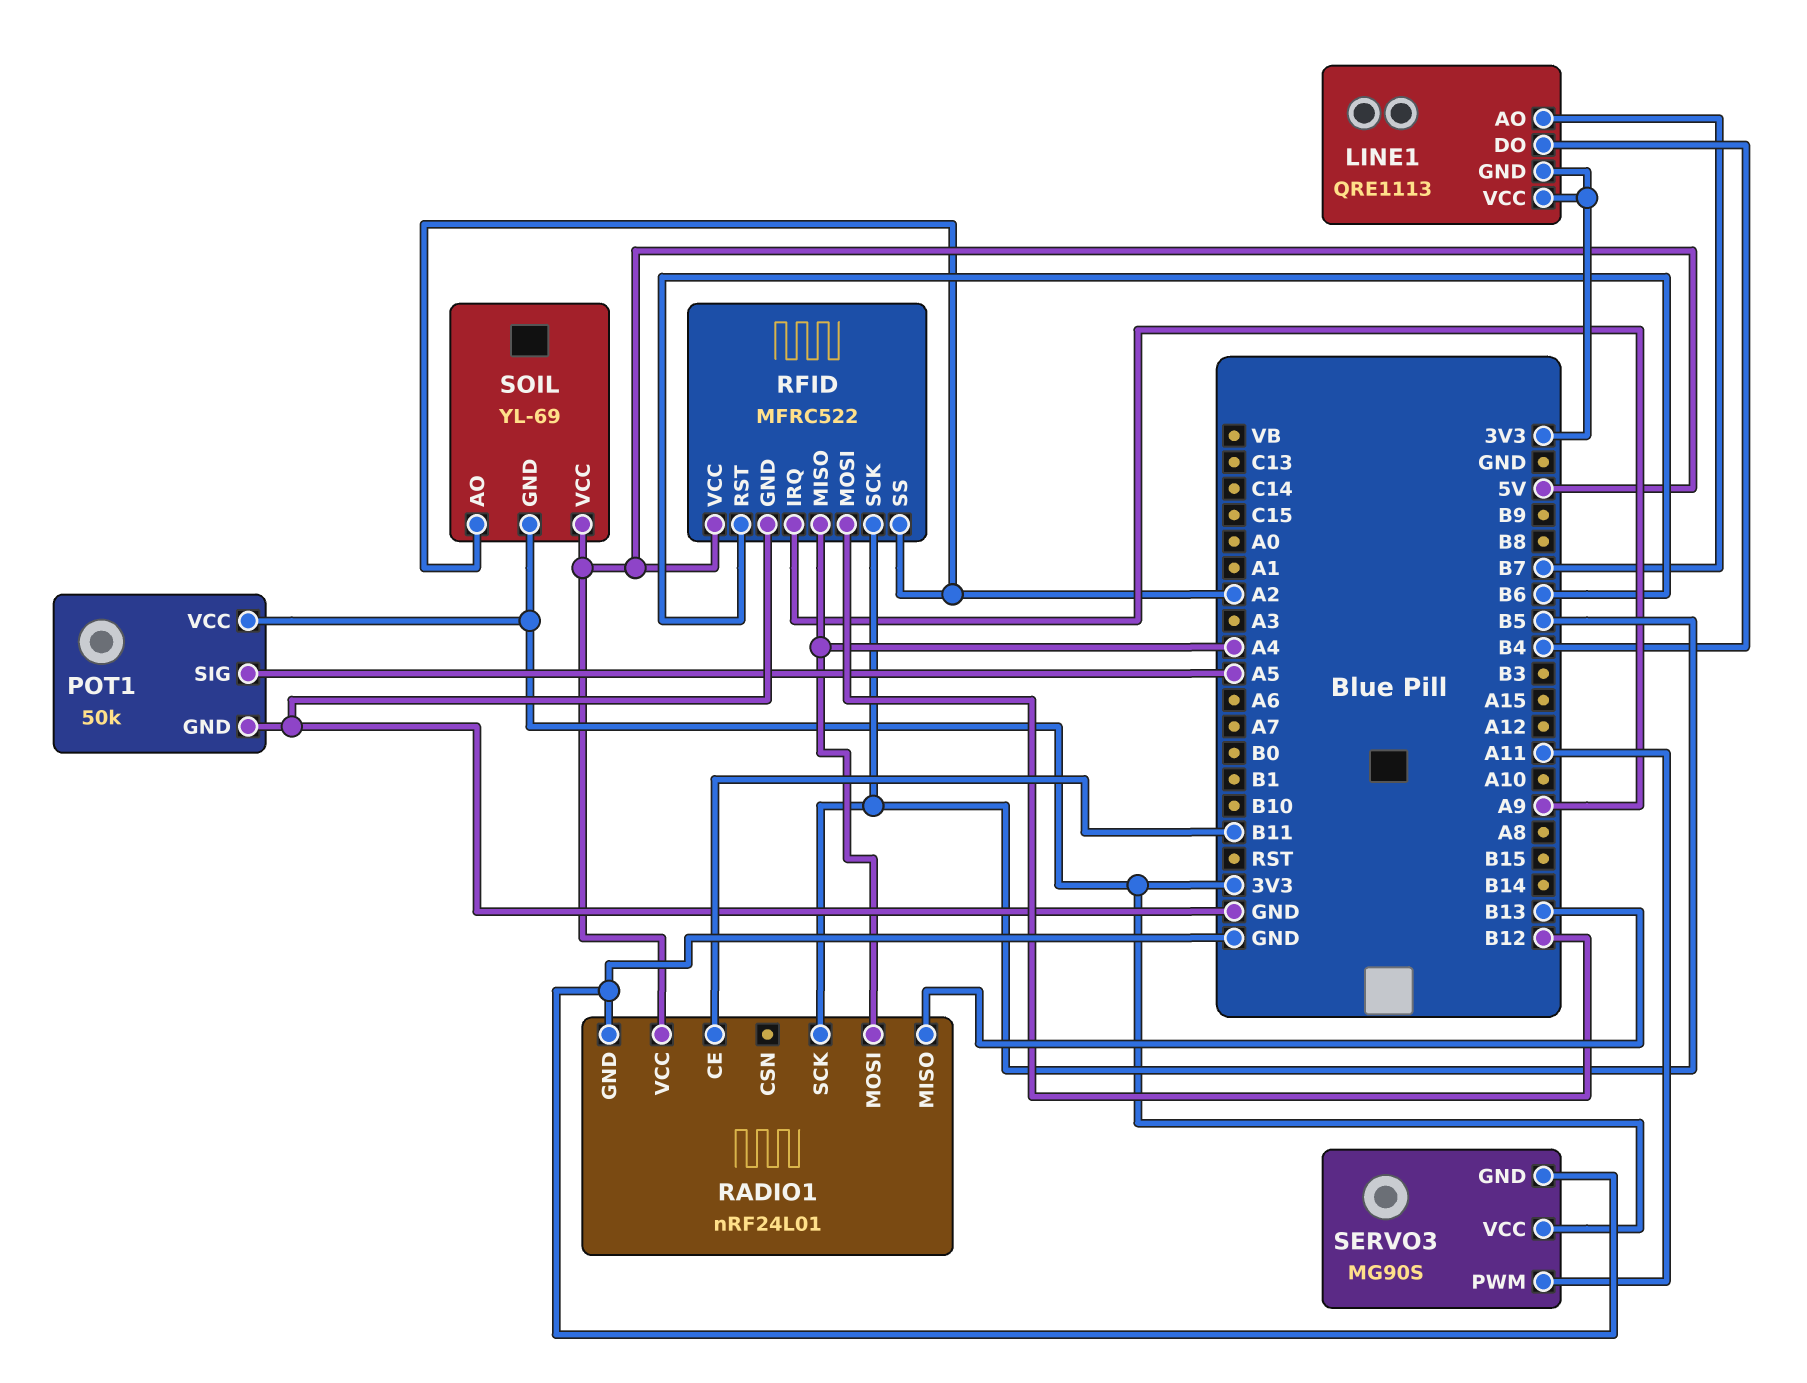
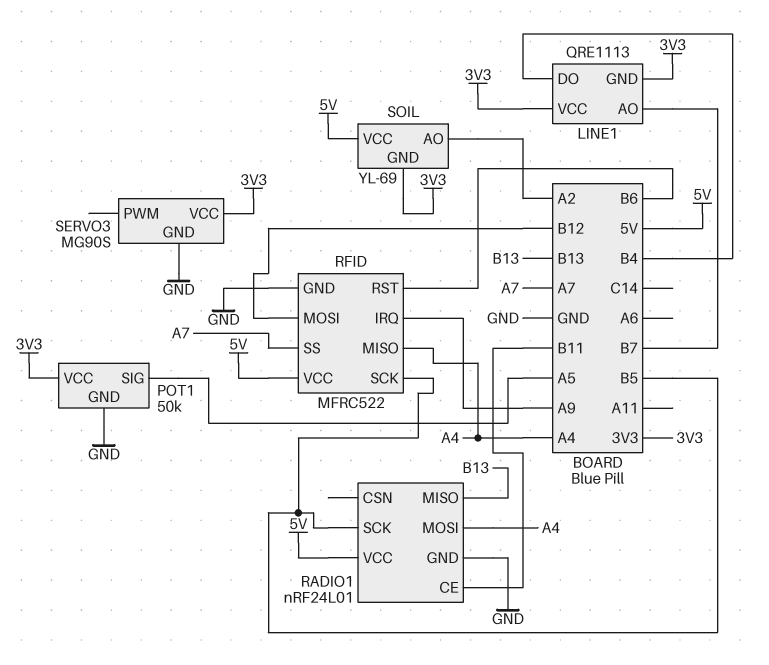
RFID pin SS: A2 -> A7
SERVO3 pin PWM: A11 -> none

